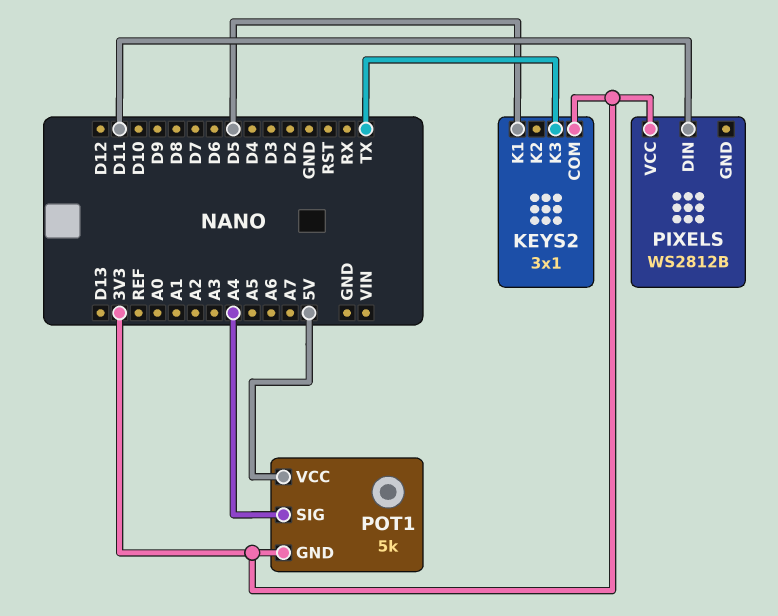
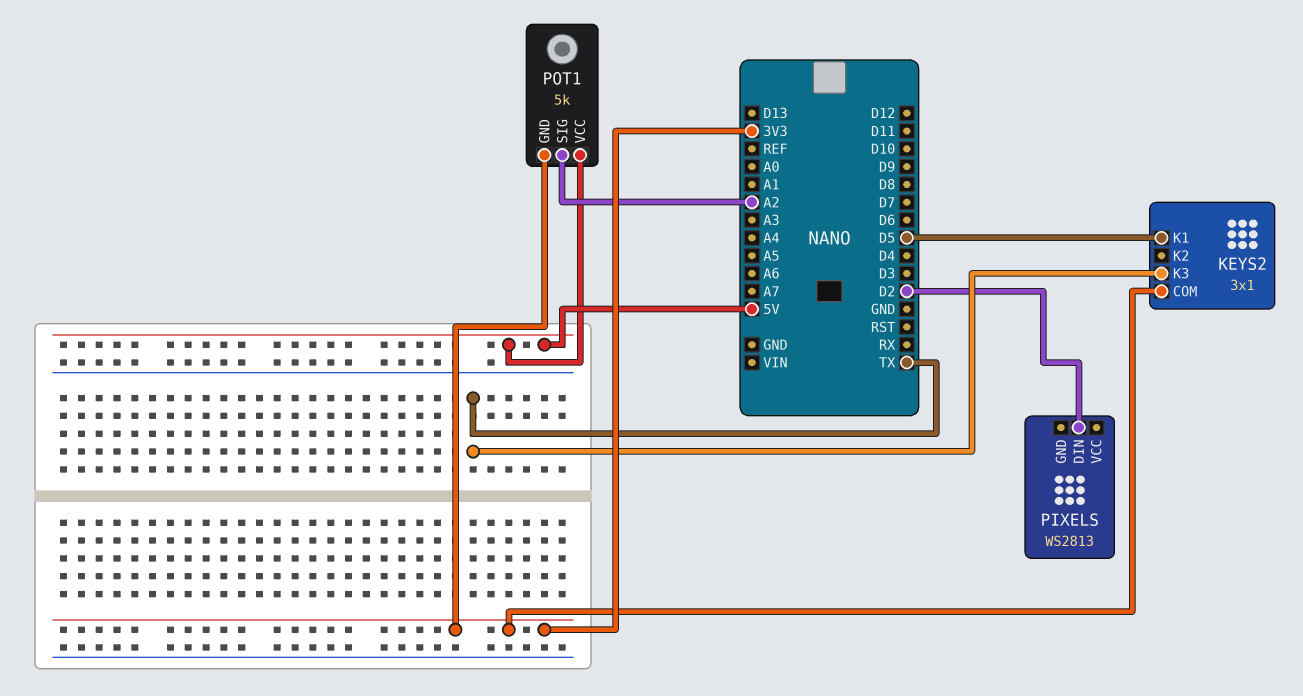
PIXELS: WS2812B -> WS2813
PIXELS pin DIN: D11 -> D2
PIXELS pin VCC: 3V3 -> none
POT1 pin SIG: A4 -> A2

